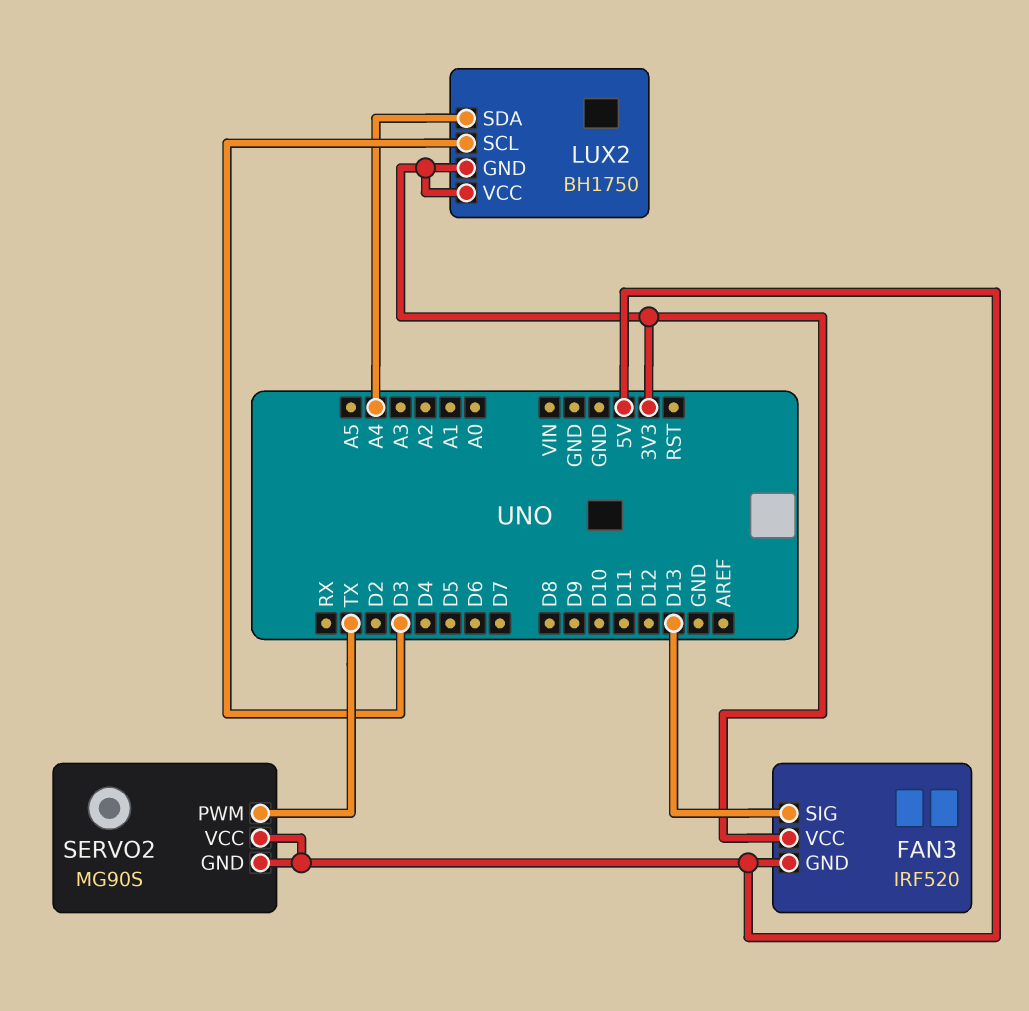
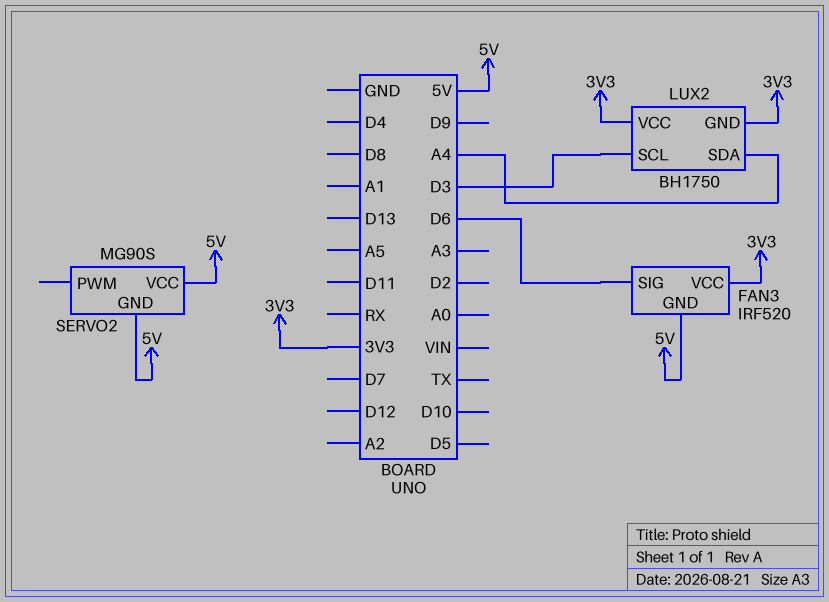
FAN3 pin SIG: D13 -> D6
SERVO2 pin PWM: TX -> none

